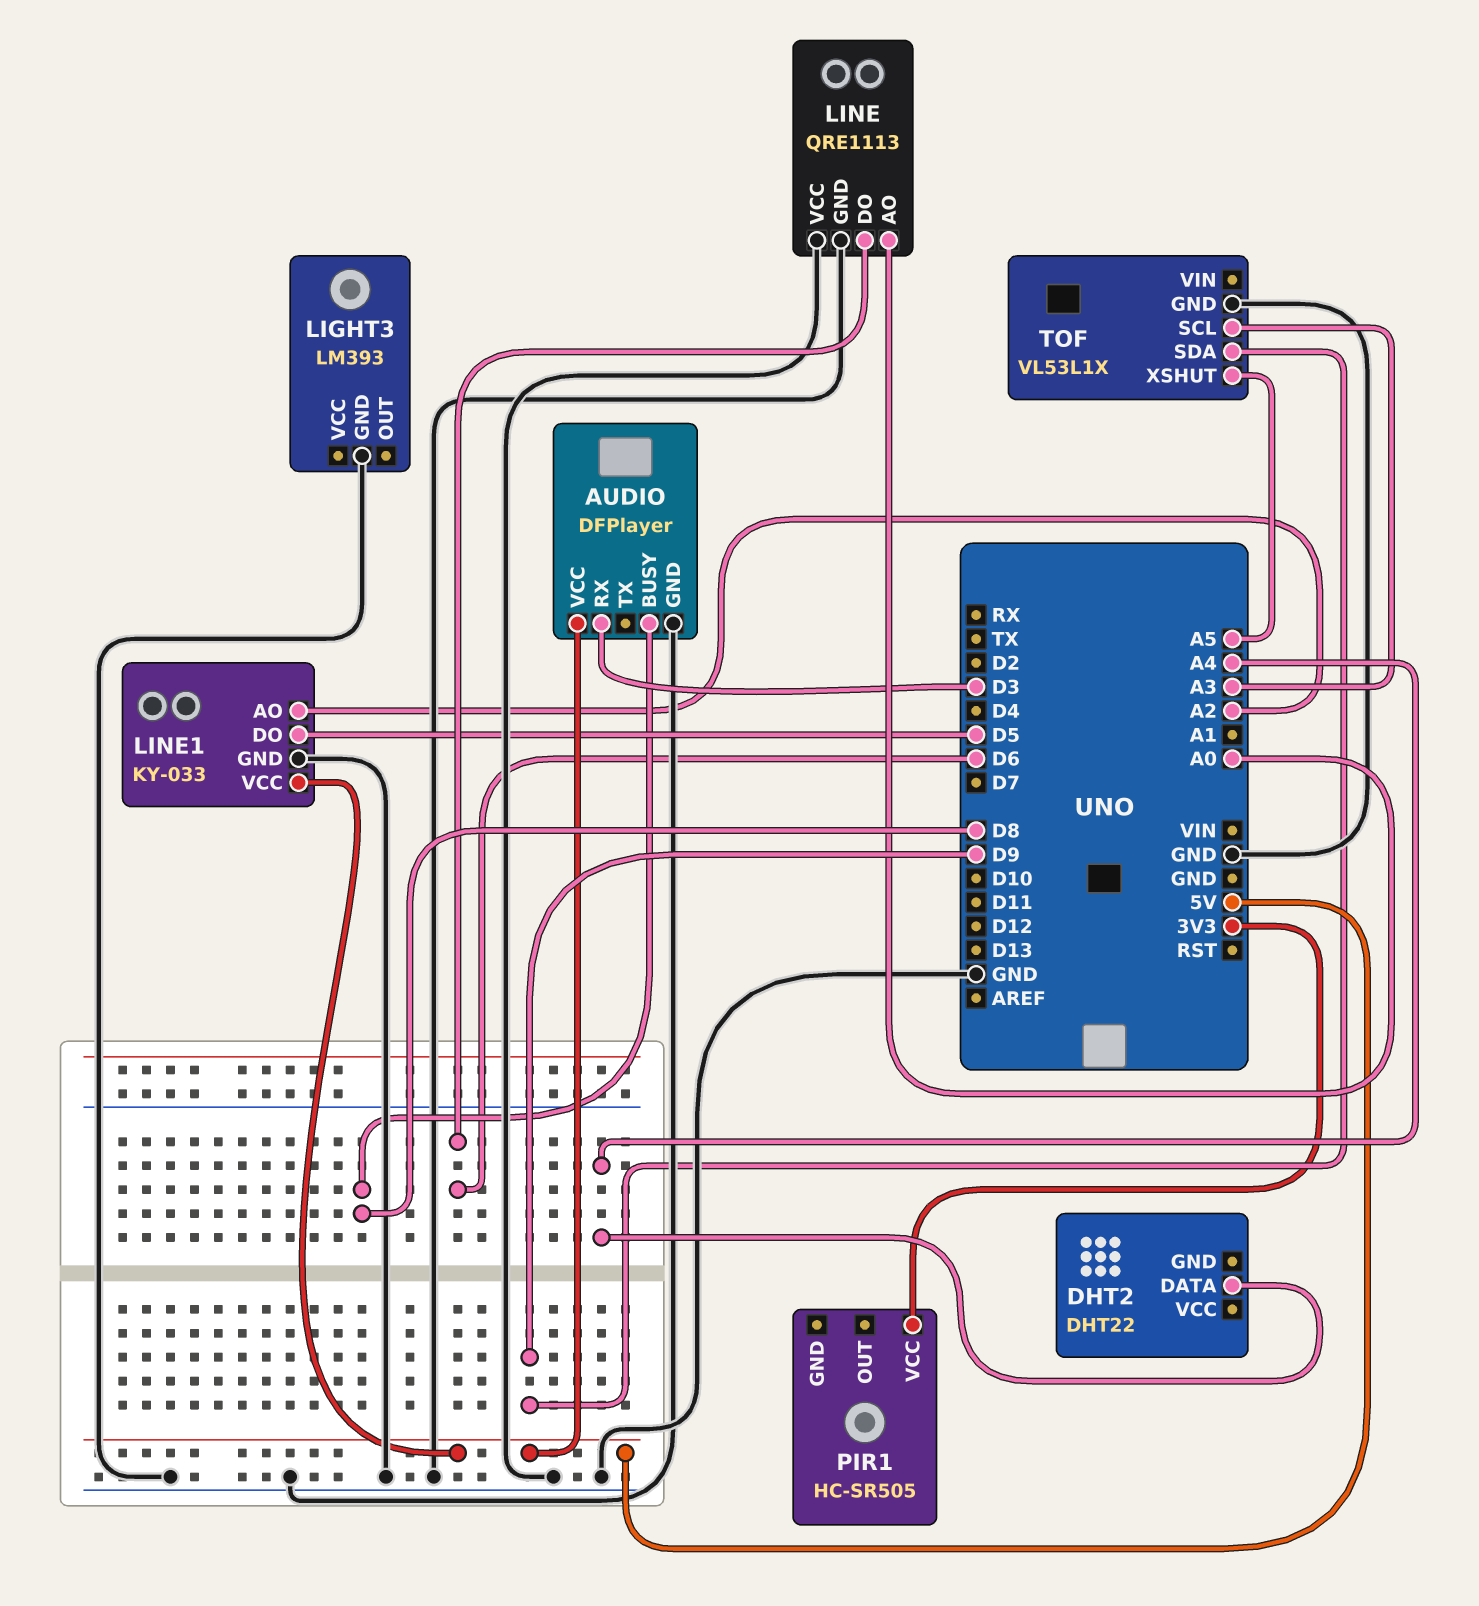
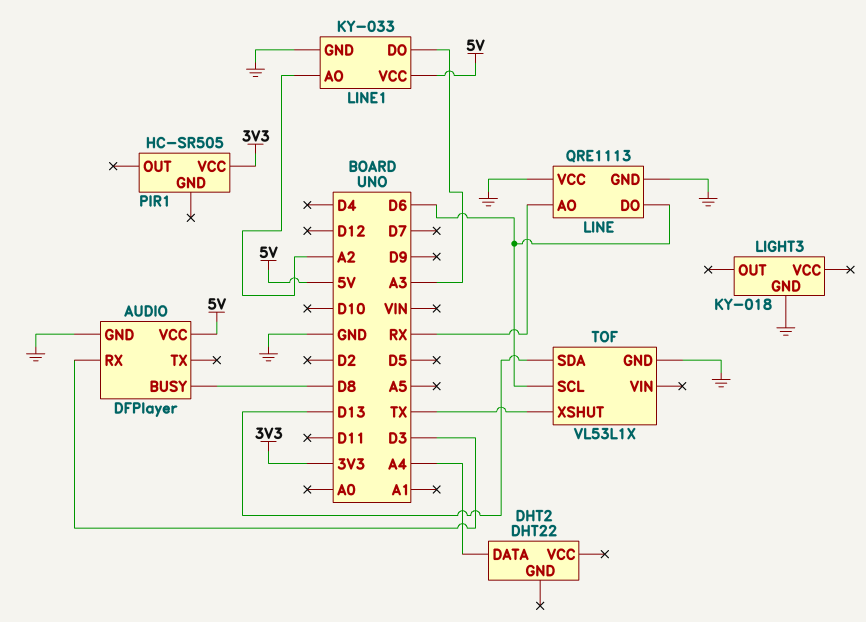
LIGHT3: LM393 -> KY-018
LINE pin AO: A0 -> RX
LINE1 pin DO: D5 -> A3
TOF pin SCL: A3 -> D6
TOF pin SDA: D9 -> D13
TOF pin XSHUT: A5 -> TX

